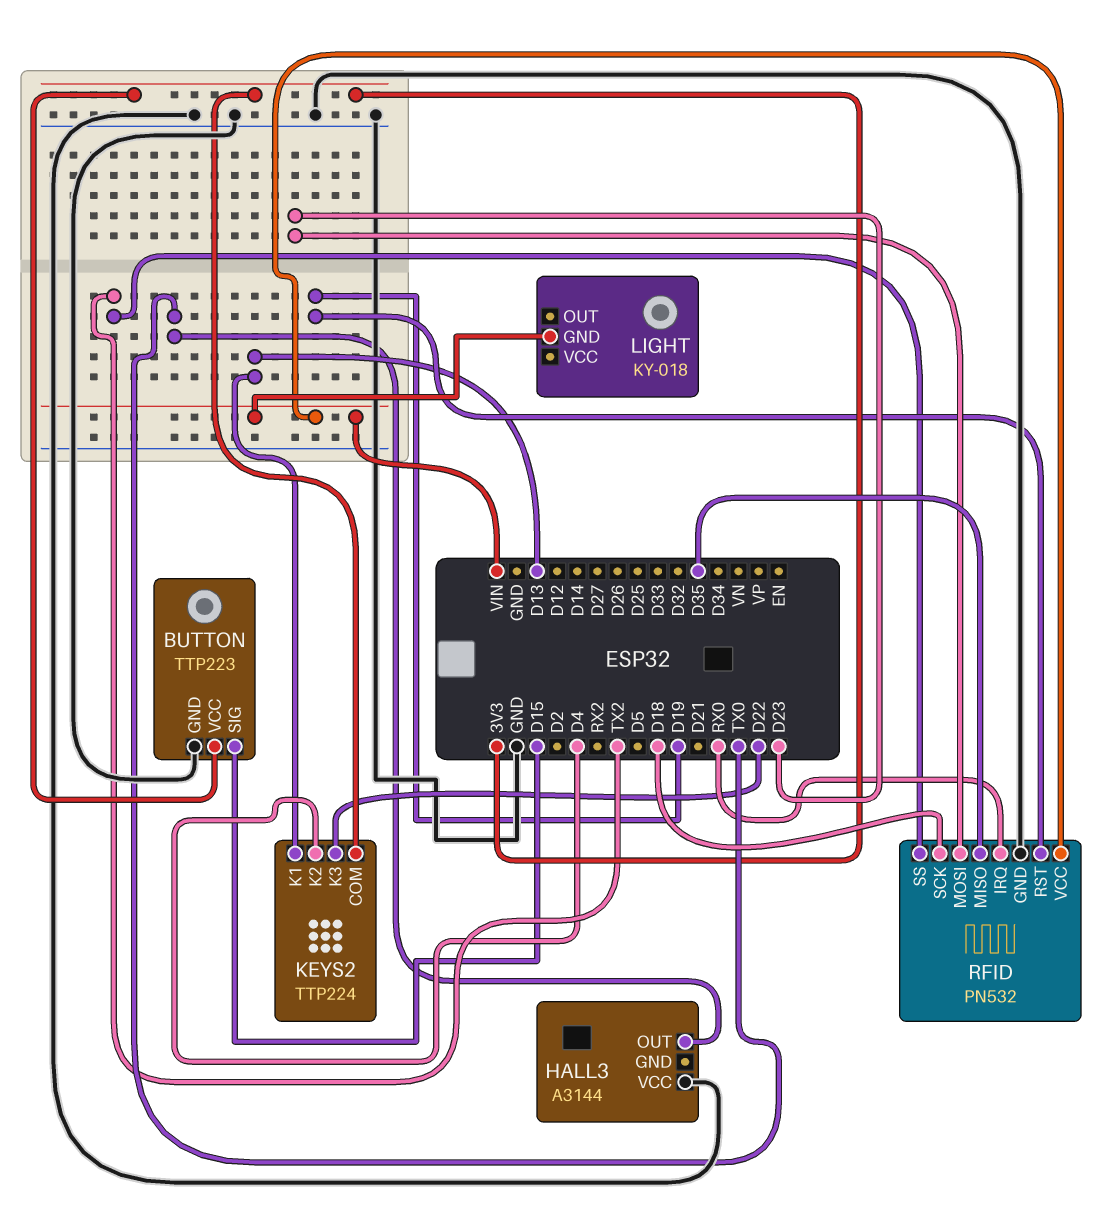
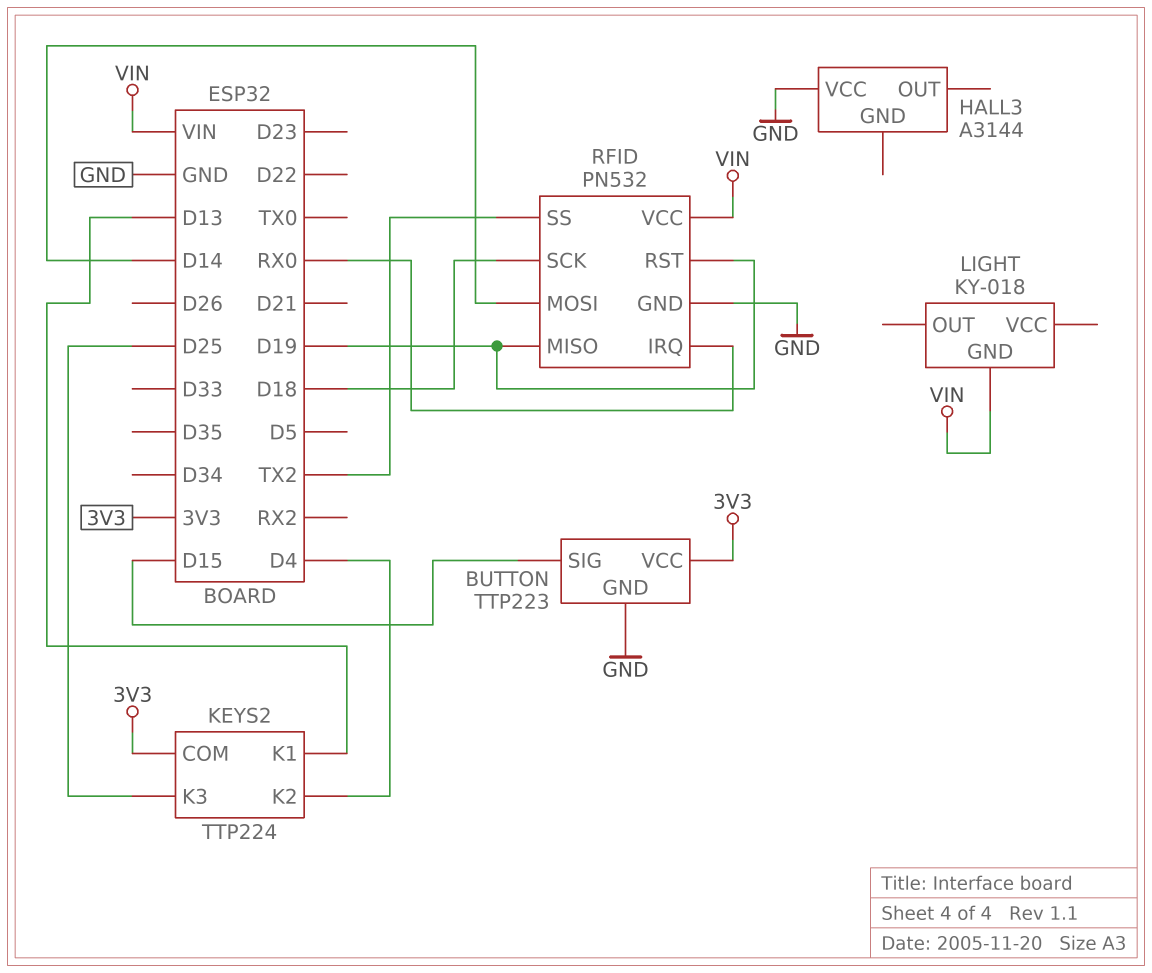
HALL3 pin OUT: TX0 -> none
KEYS2 pin K3: D22 -> D25
RFID pin MISO: D35 -> D19
RFID pin MOSI: D23 -> D14

